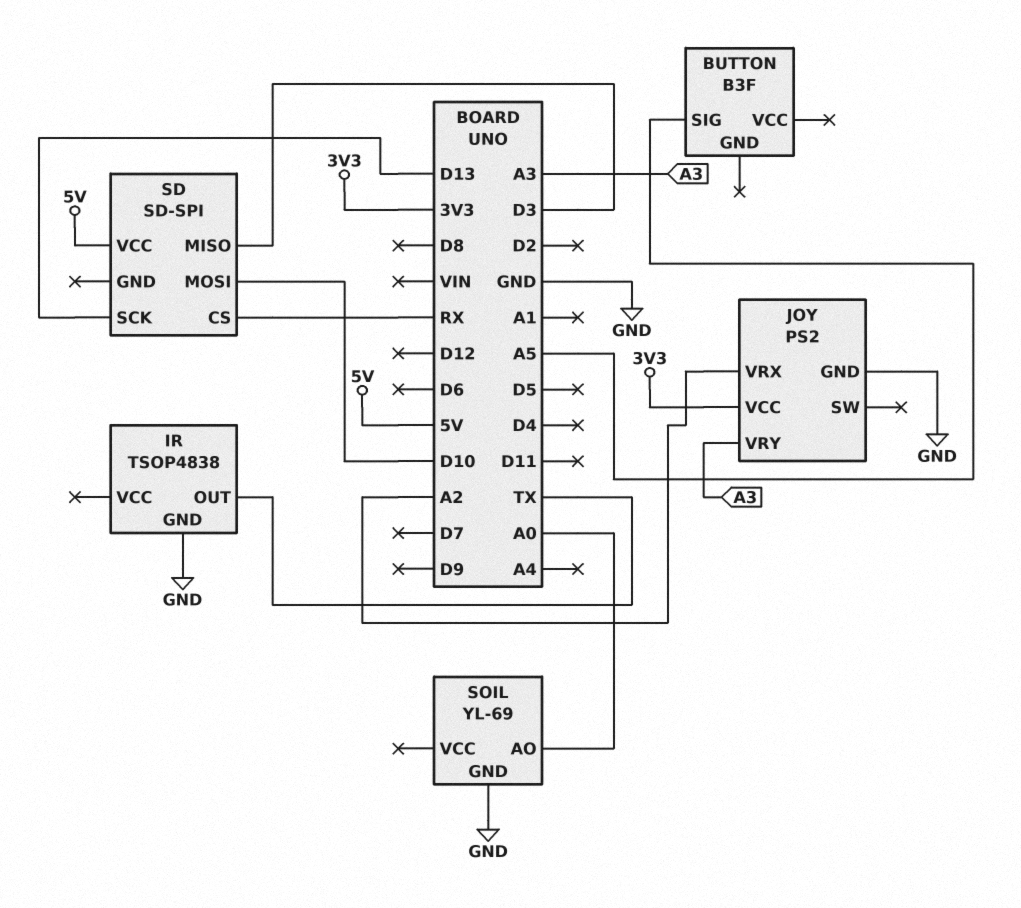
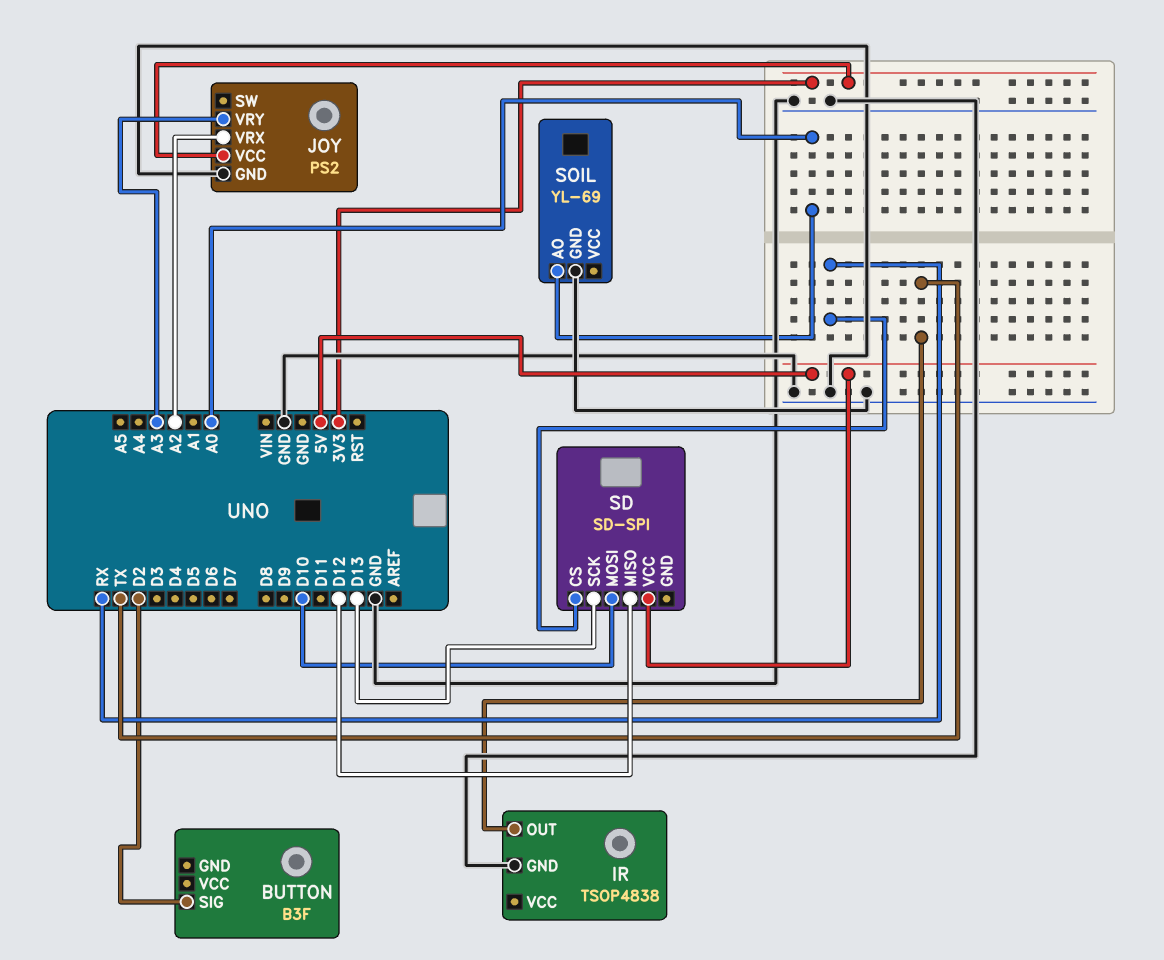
BUTTON pin SIG: A5 -> D2
SD pin MISO: D3 -> D12

